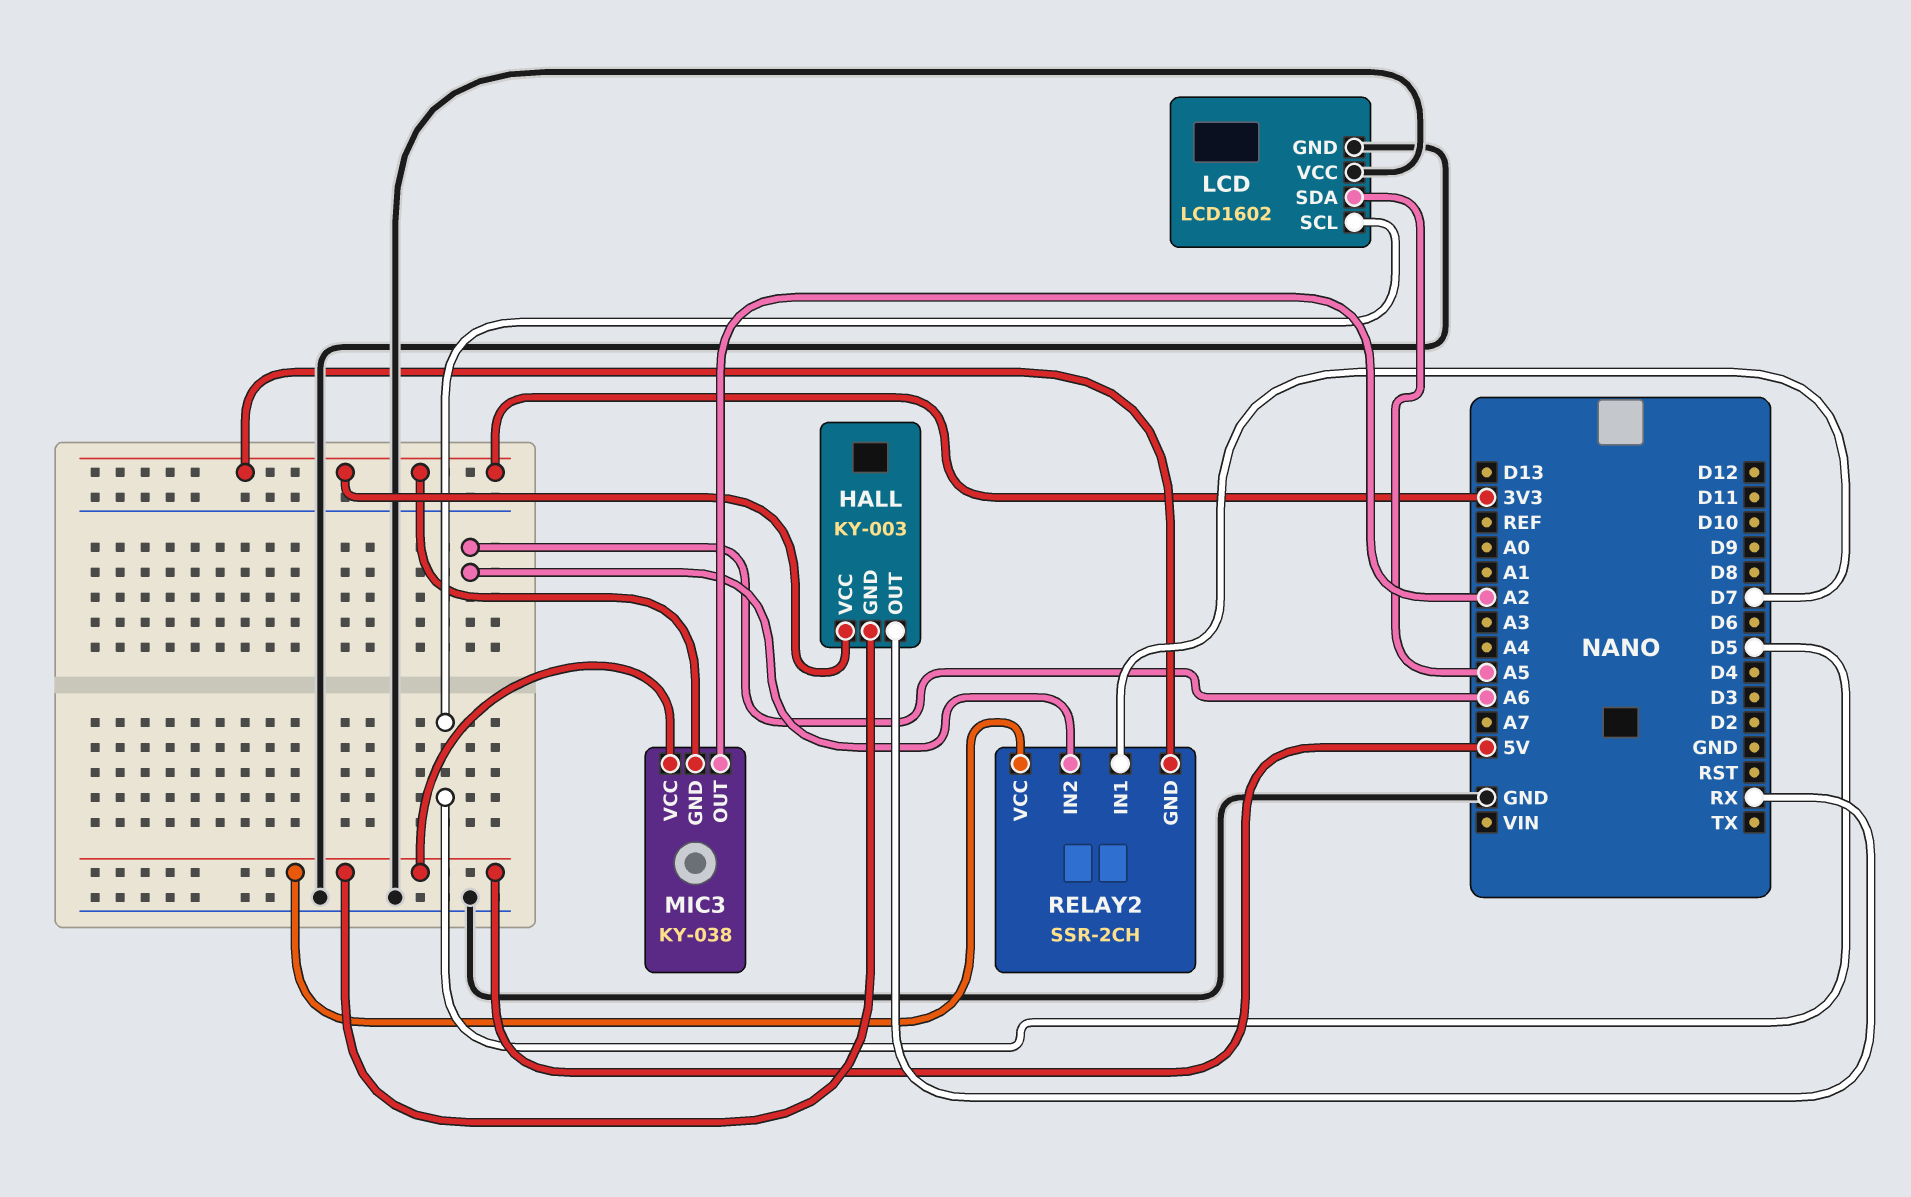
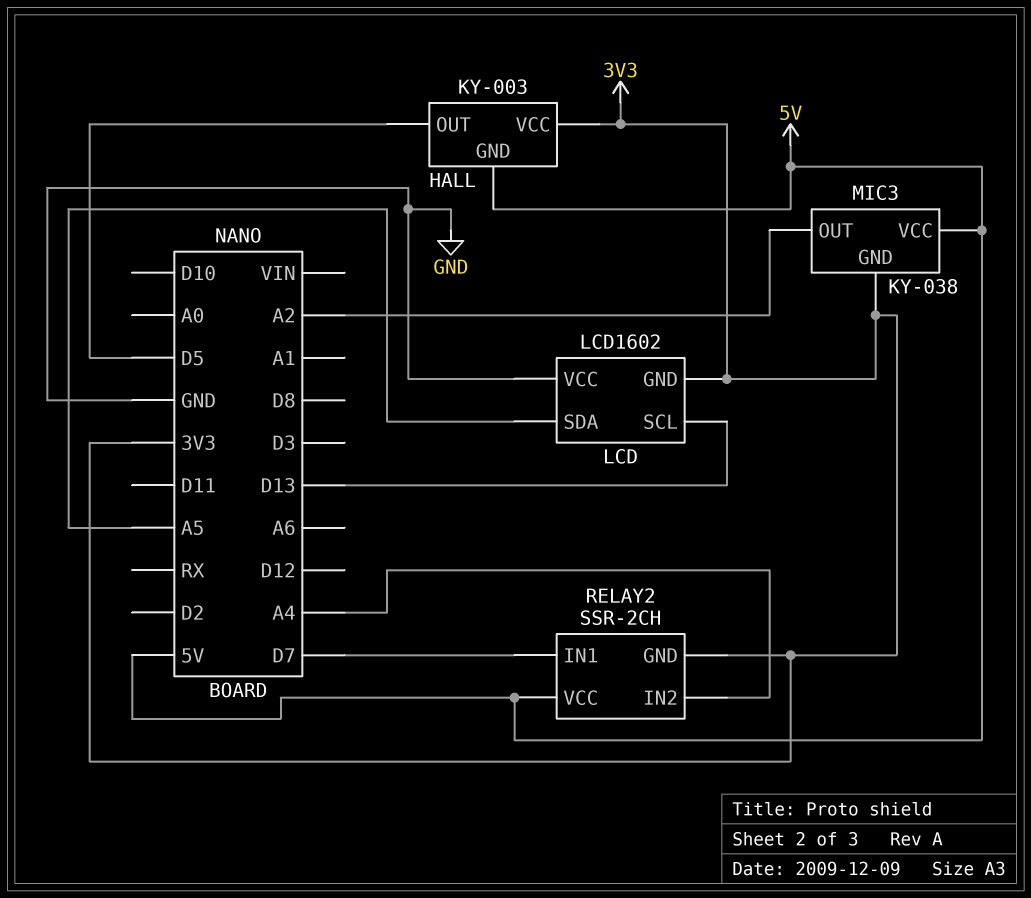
HALL pin OUT: RX -> D5
LCD pin GND: GND -> 3V3
LCD pin SCL: D5 -> D13
RELAY2 pin IN2: A6 -> A4

